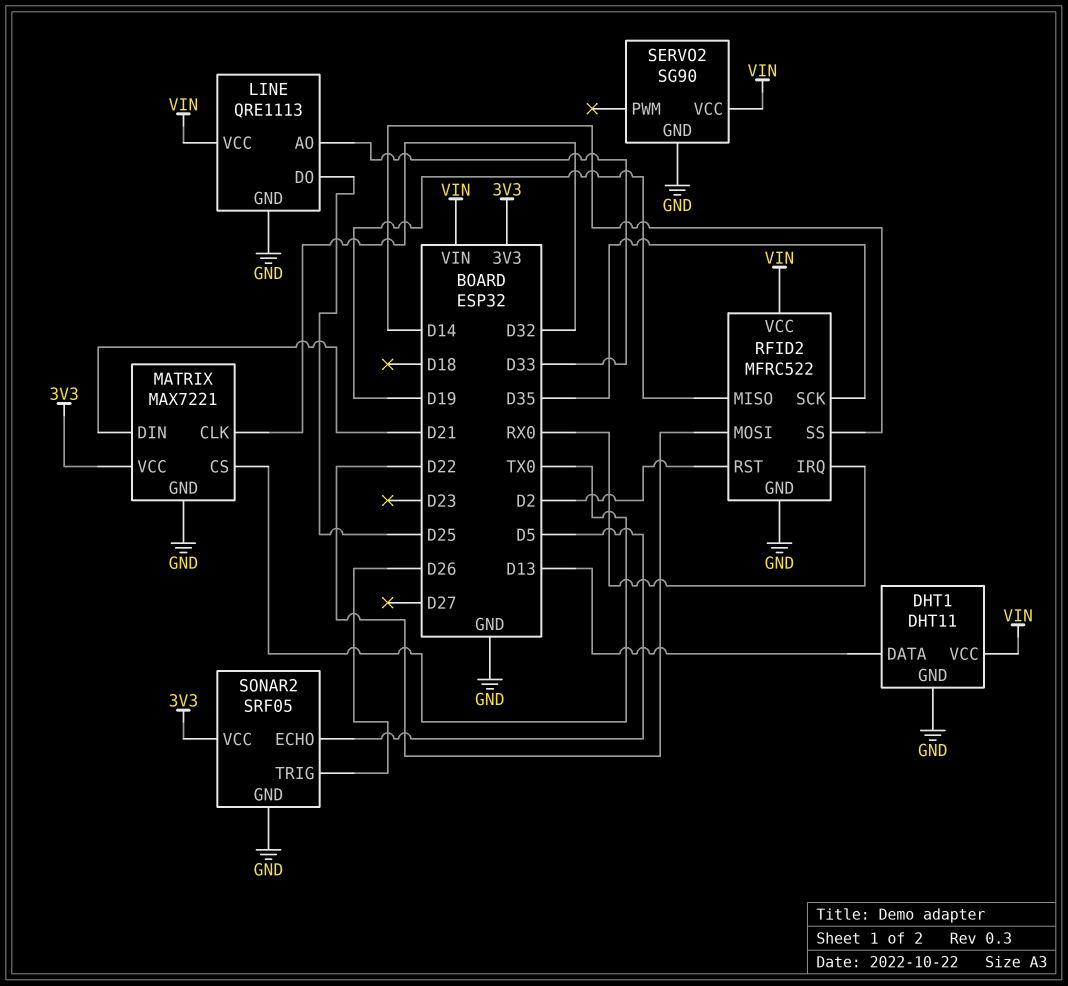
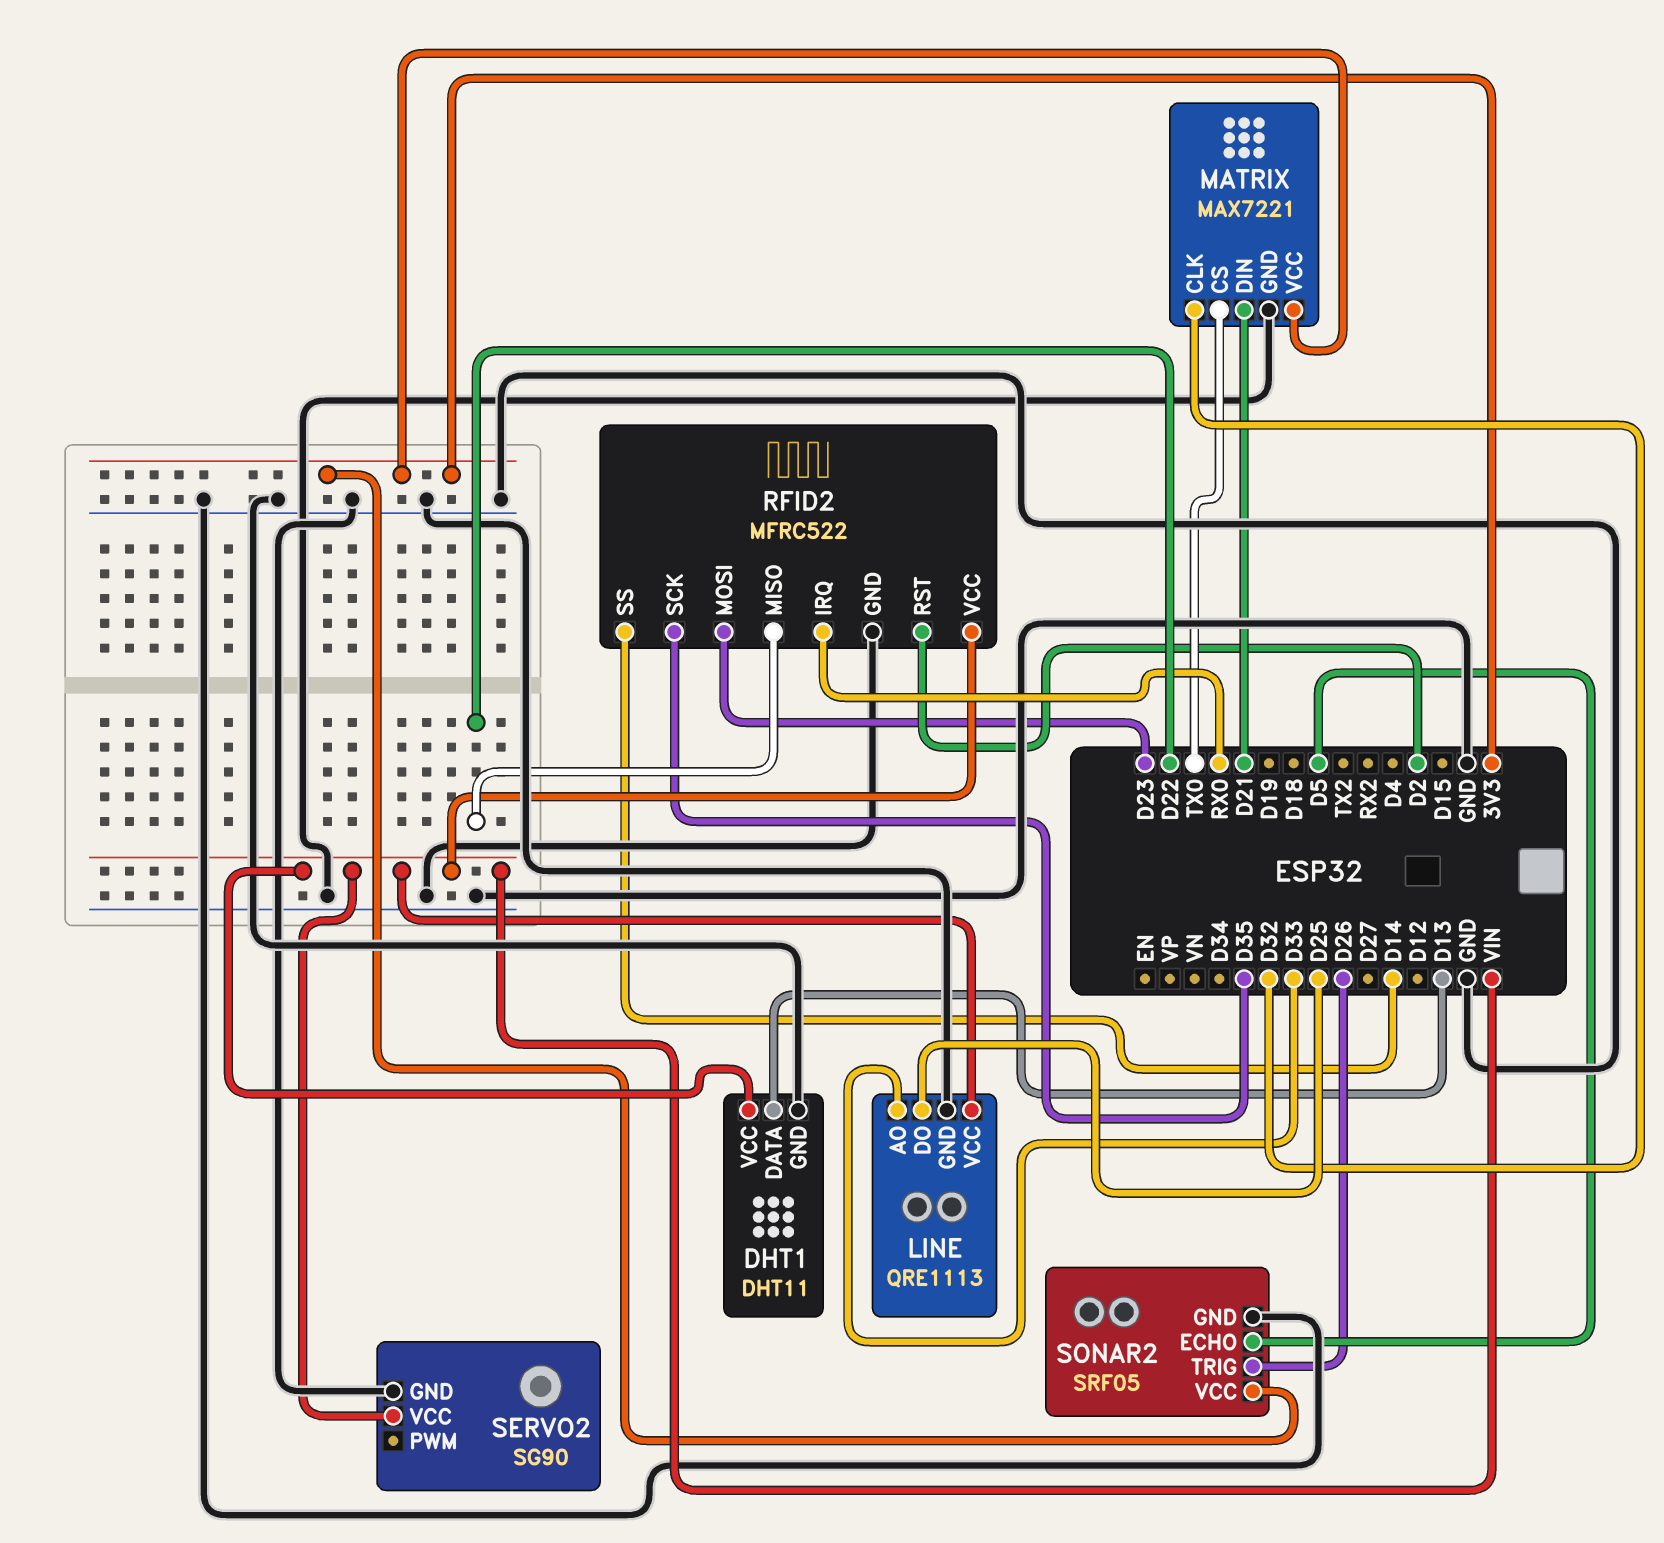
RFID2 pin MISO: D19 -> D22
RFID2 pin MOSI: D22 -> D23

